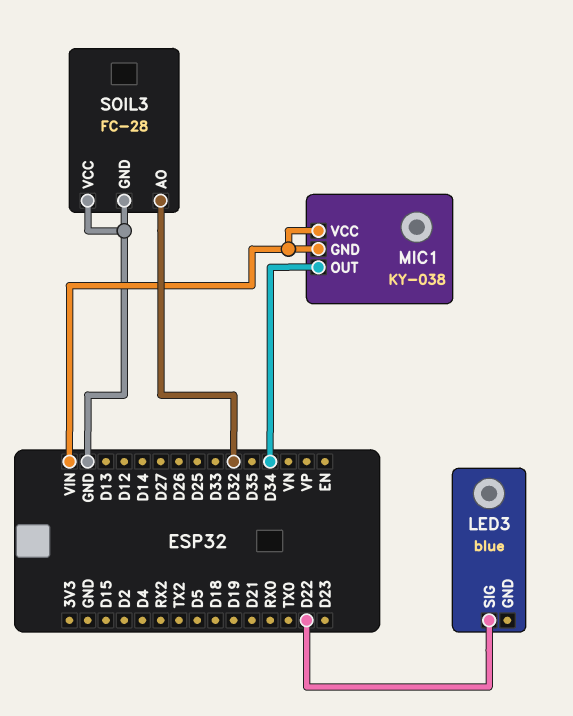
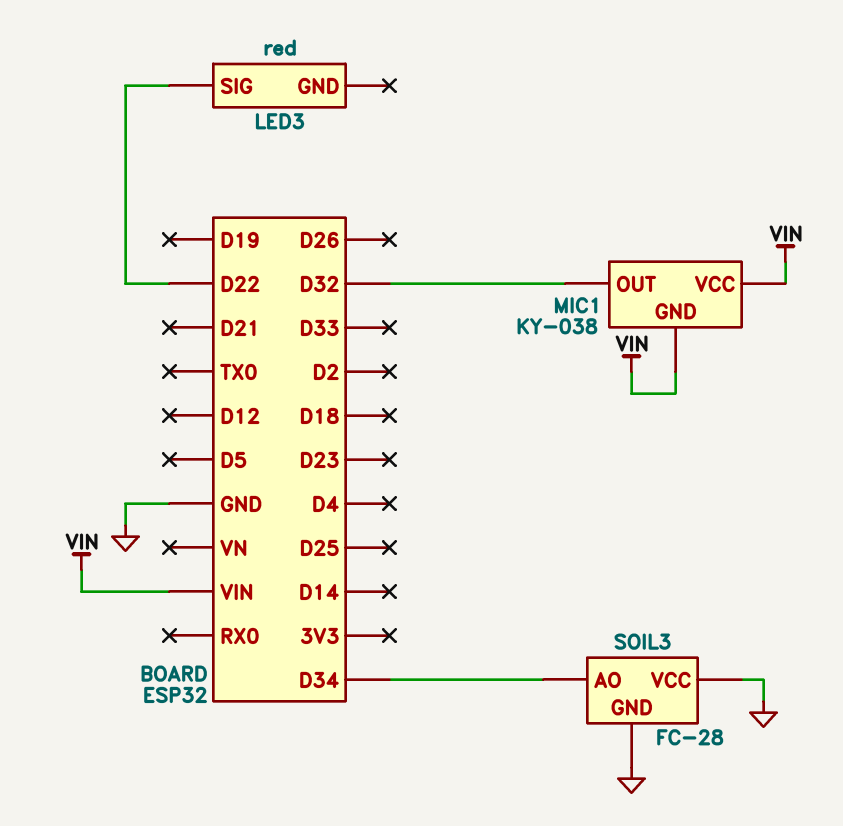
LED3: blue -> red
MIC1 pin OUT: D34 -> D32
SOIL3 pin AO: D32 -> D34

